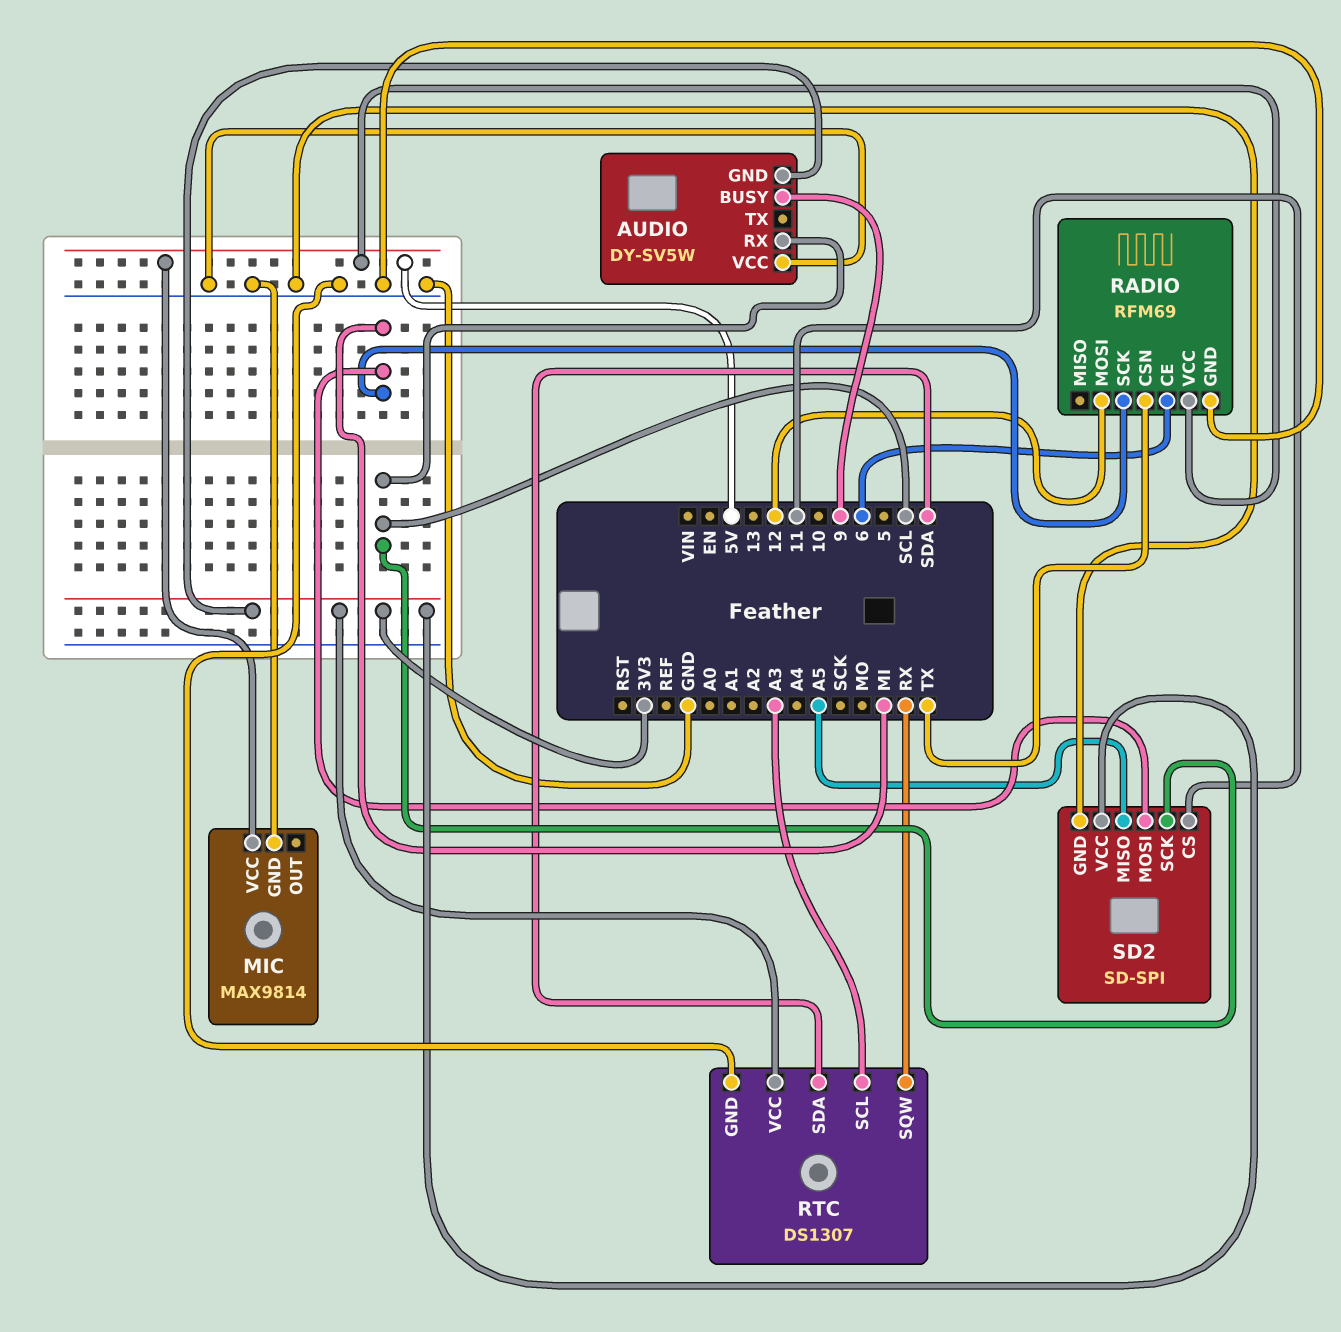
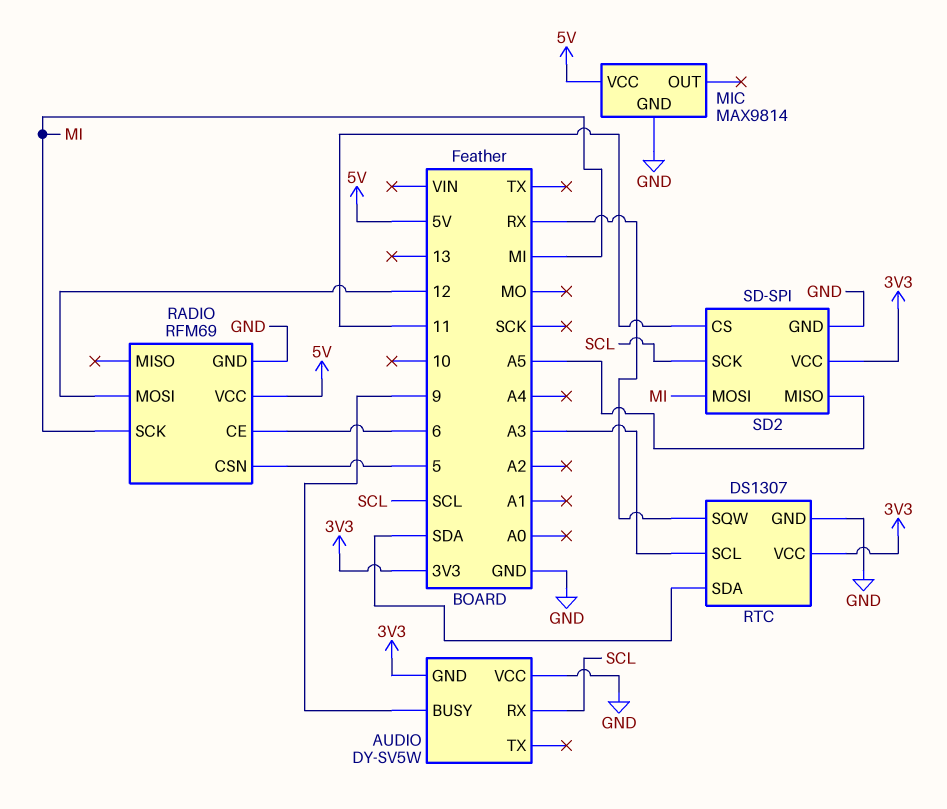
RADIO pin CSN: TX -> 5

